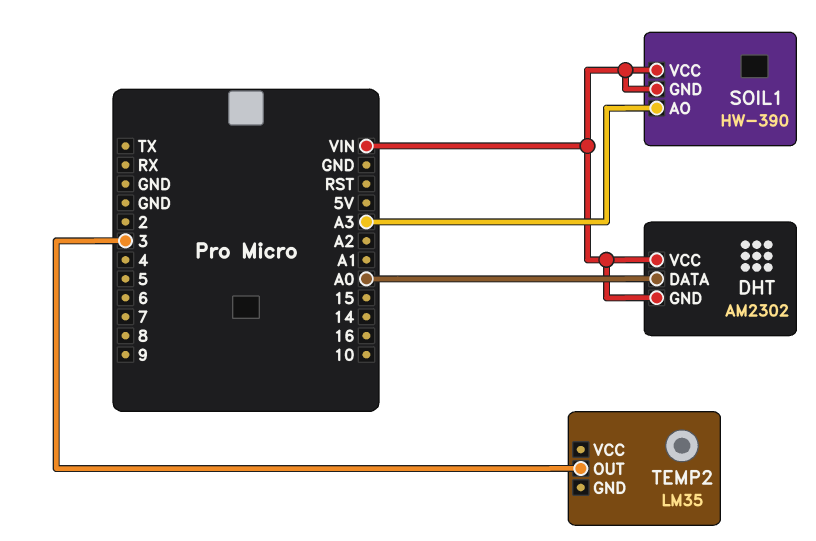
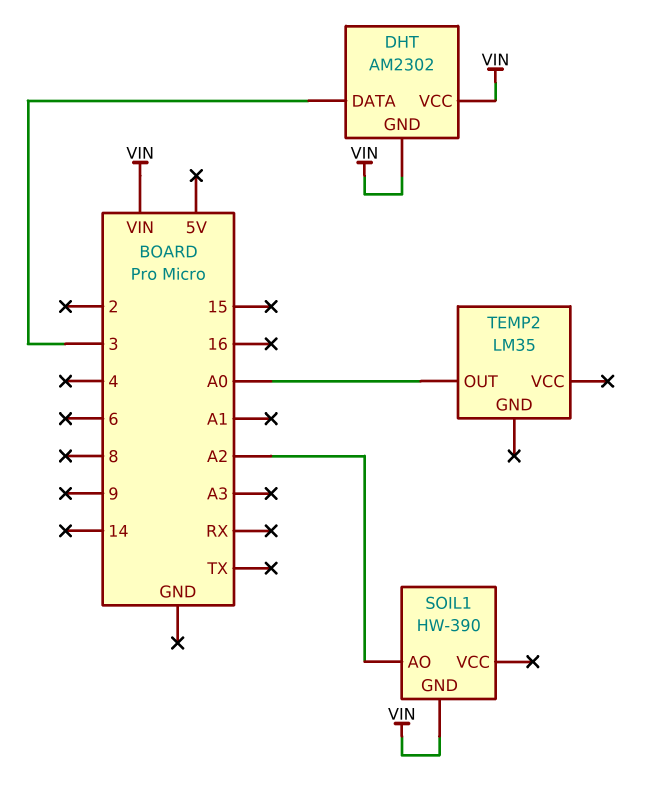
DHT pin DATA: A0 -> 3
SOIL1 pin AO: A3 -> A2
SOIL1 pin VCC: VIN -> none
TEMP2 pin OUT: 3 -> A0

